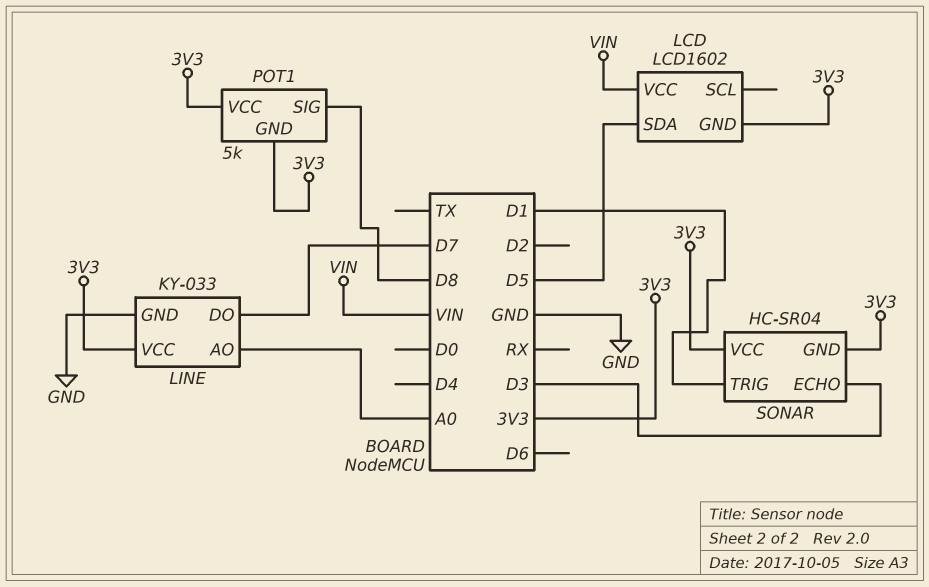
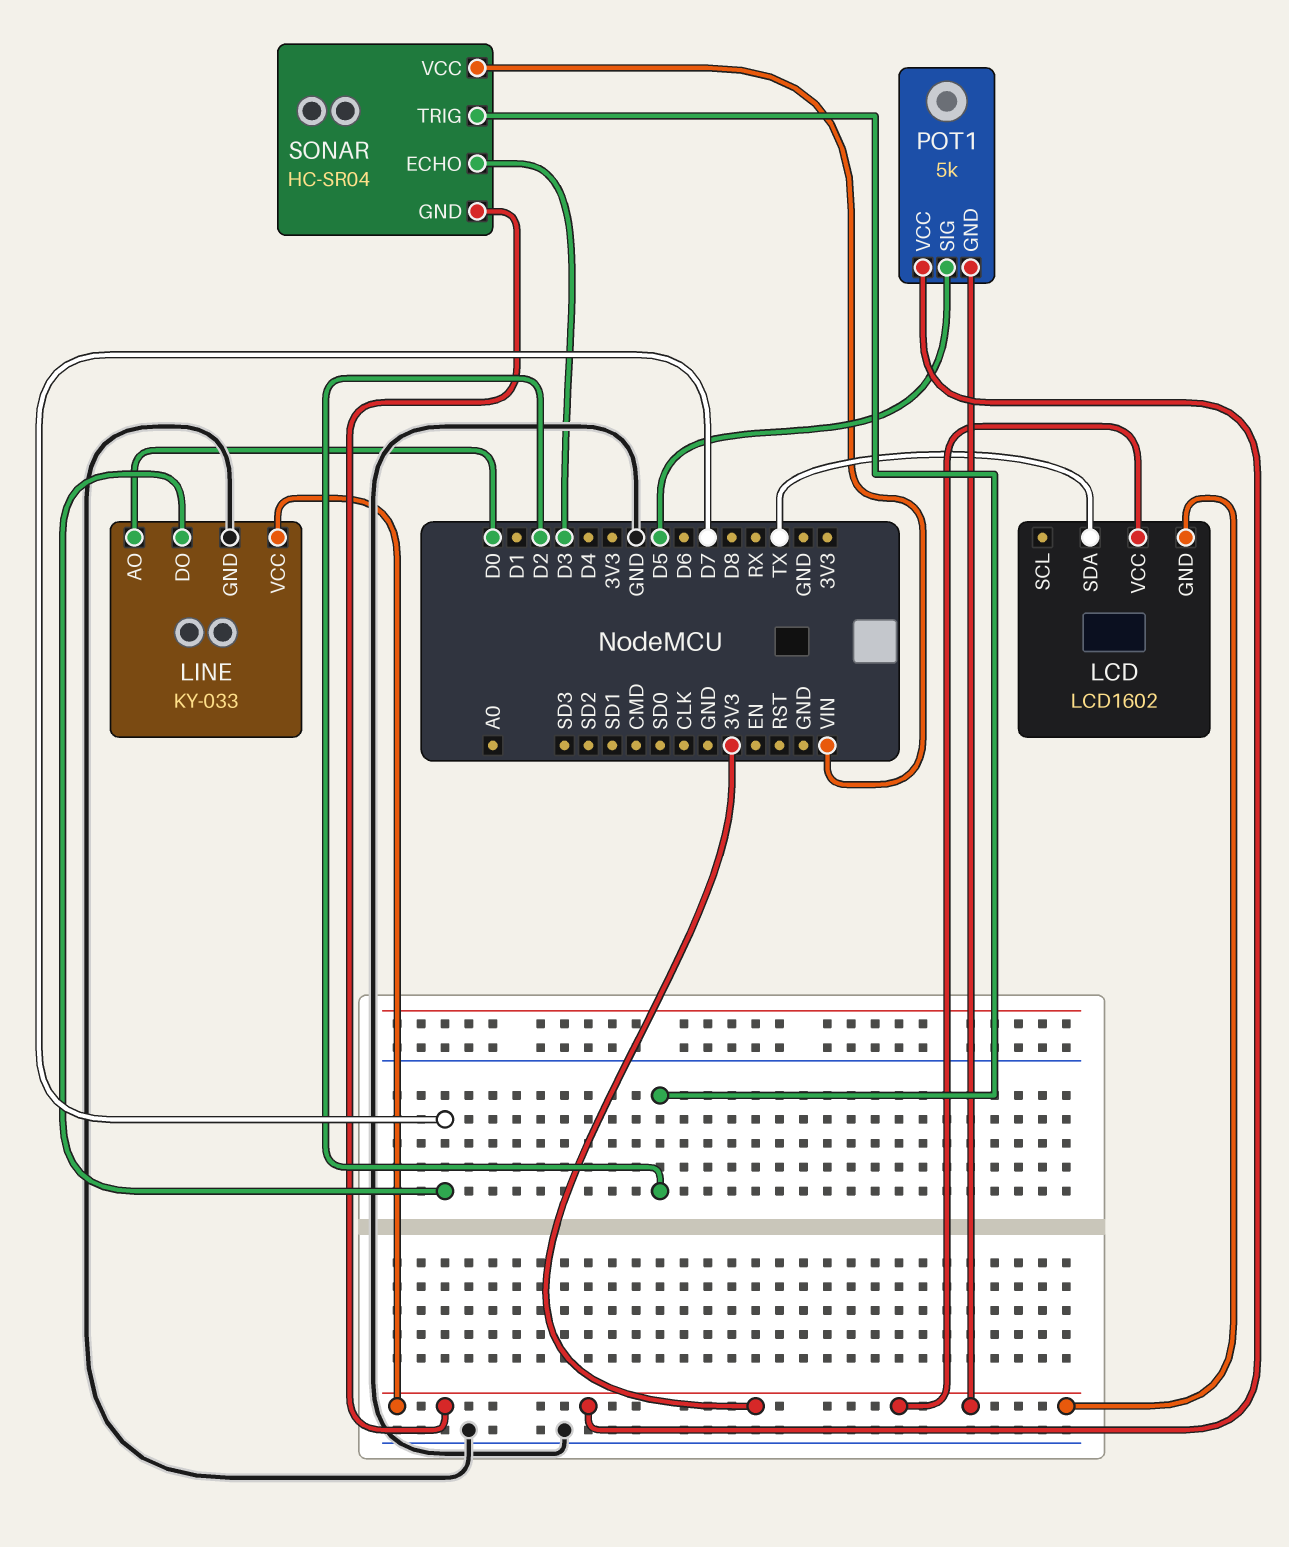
LCD pin SDA: D5 -> TX
LCD pin VCC: VIN -> 3V3
LINE pin AO: A0 -> D0
POT1 pin SIG: D8 -> D5
SONAR pin TRIG: D1 -> D2
SONAR pin VCC: 3V3 -> VIN

